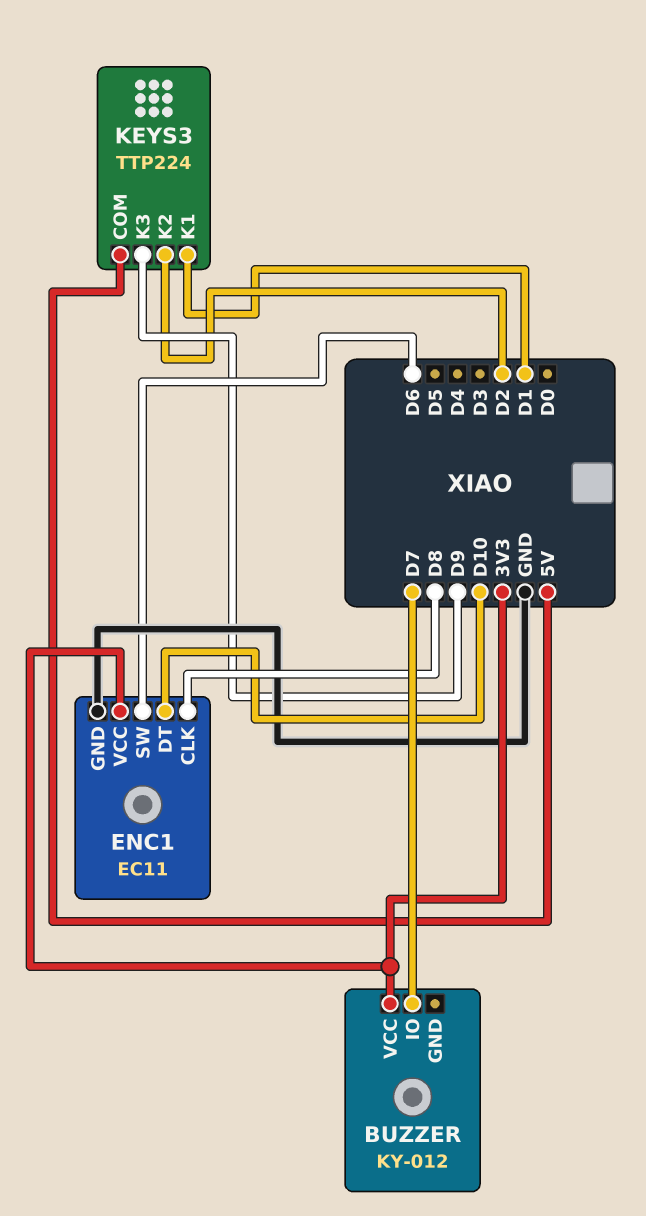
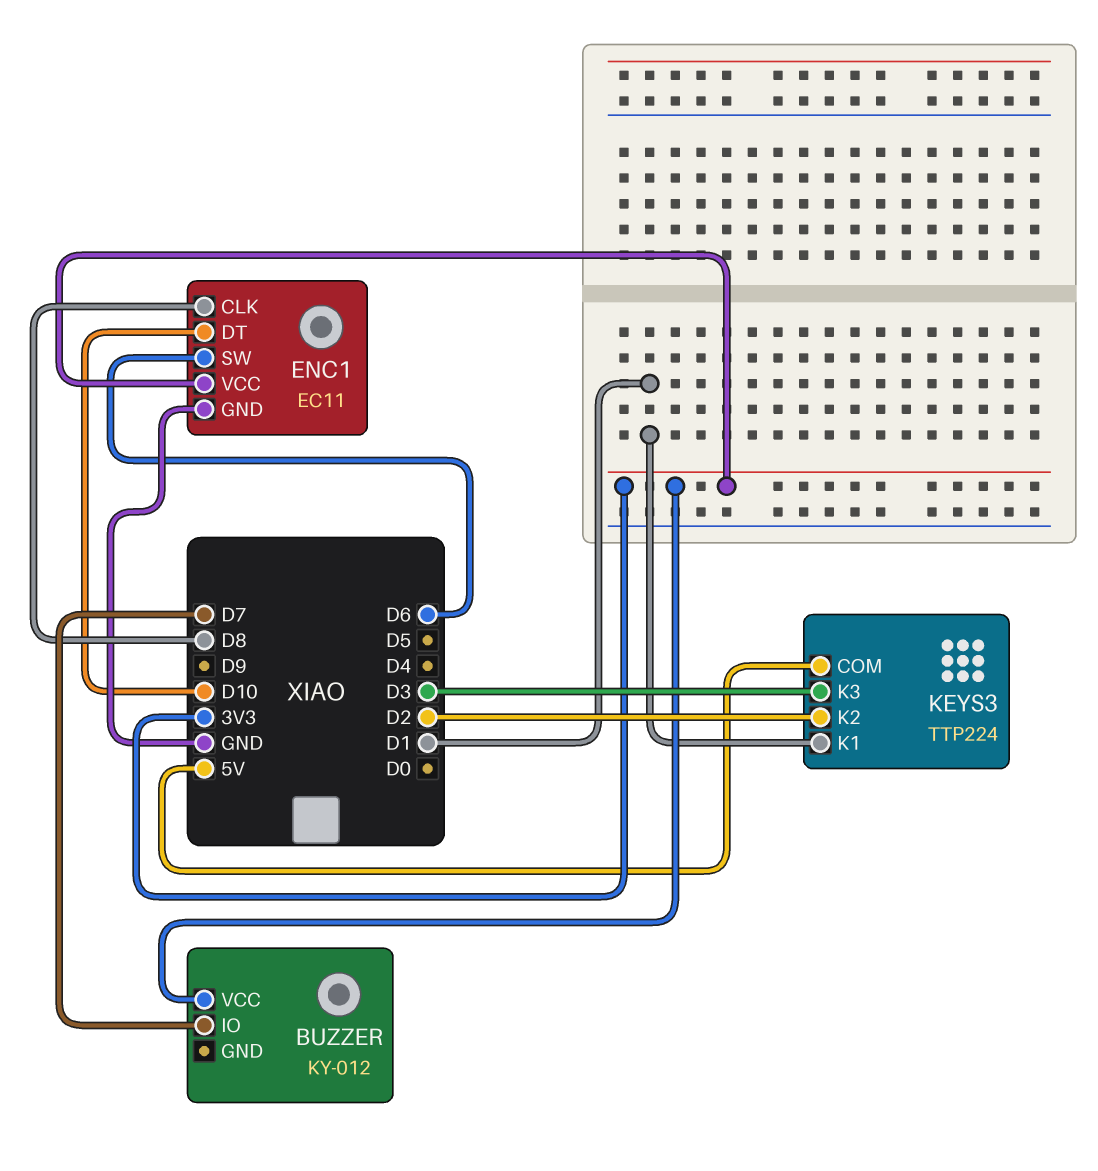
KEYS3 pin K3: D9 -> D3

